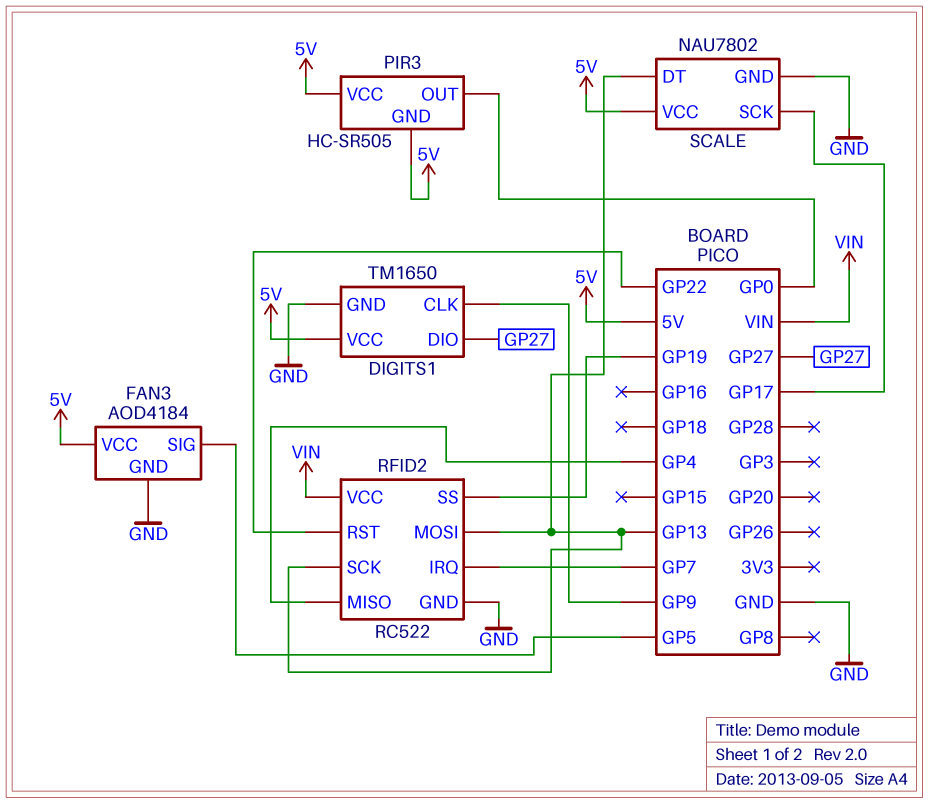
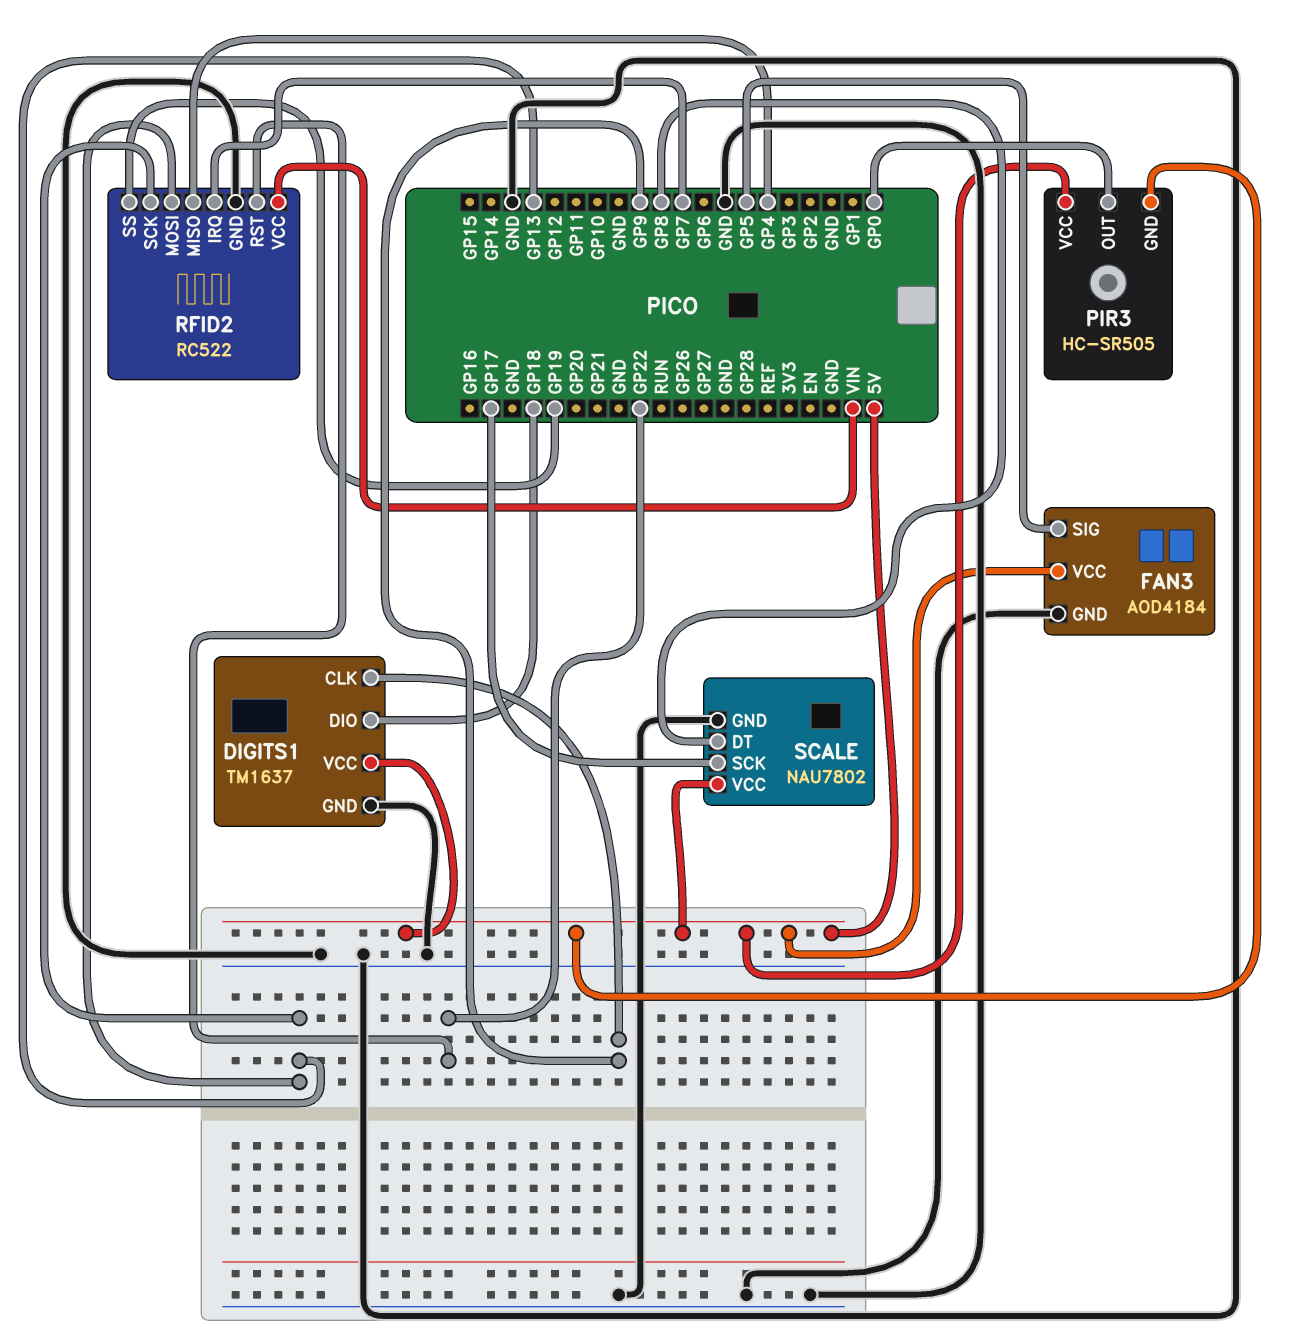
DIGITS1: TM1650 -> TM1637
DIGITS1 pin DIO: GP27 -> GP18
SCALE pin DT: GP13 -> GP8

